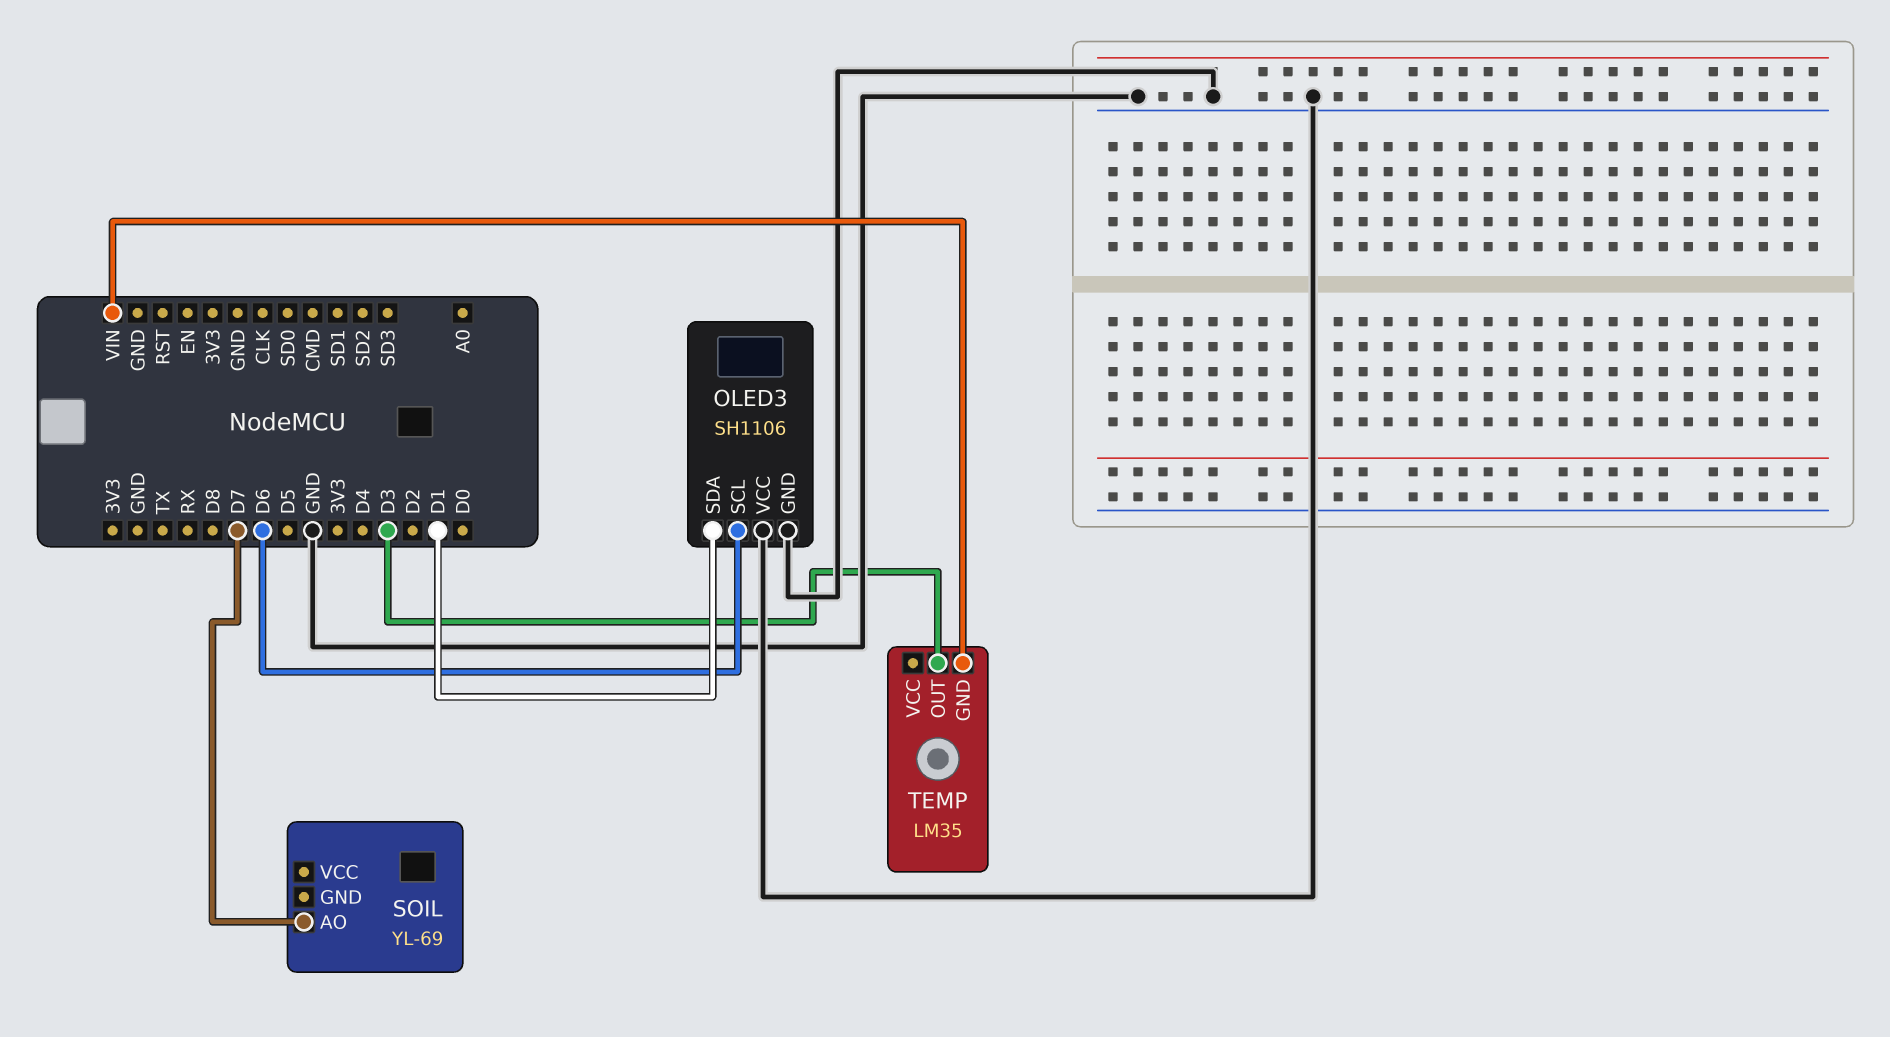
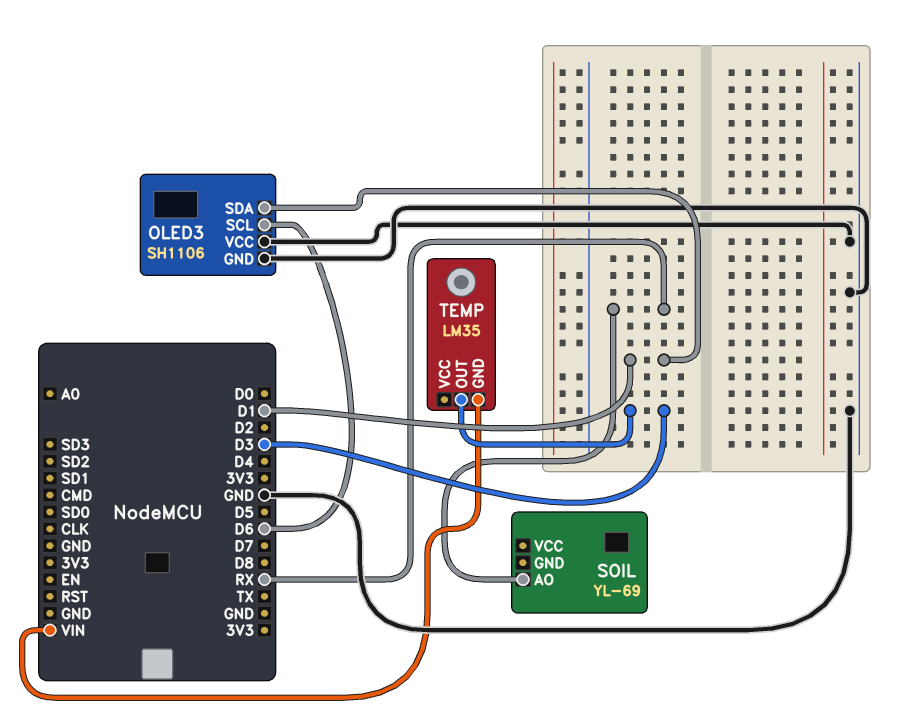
SOIL pin AO: D7 -> RX

